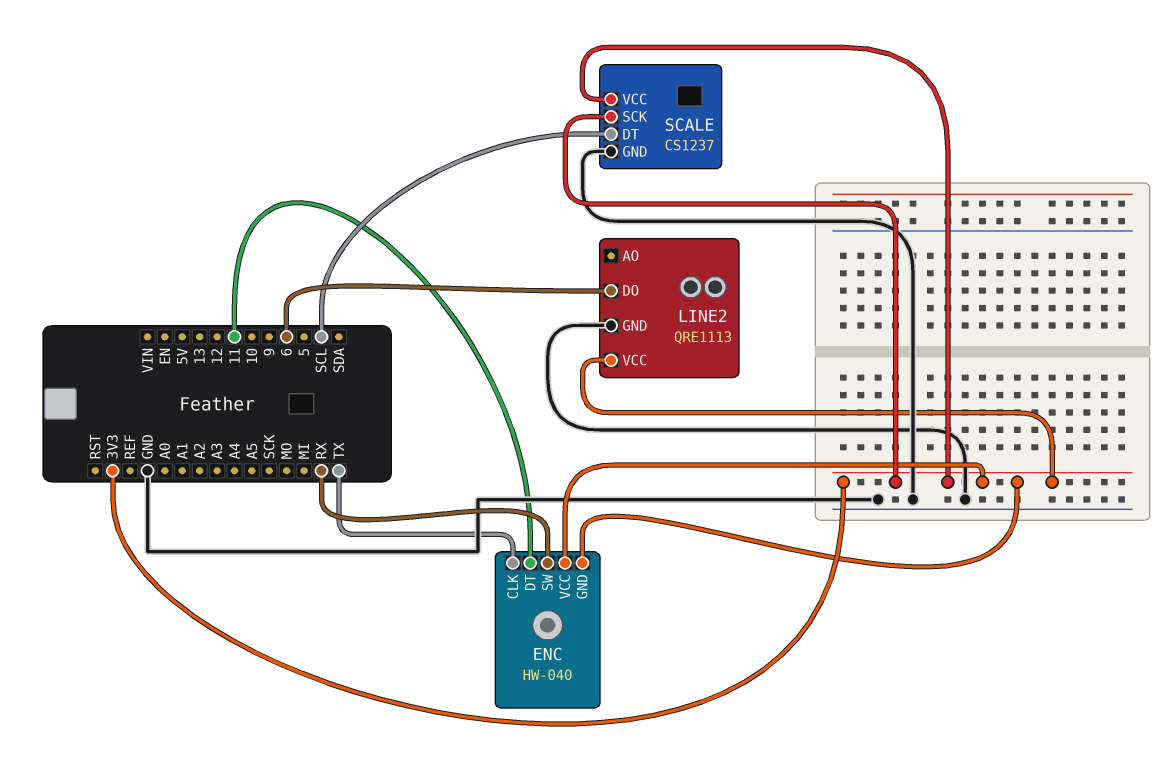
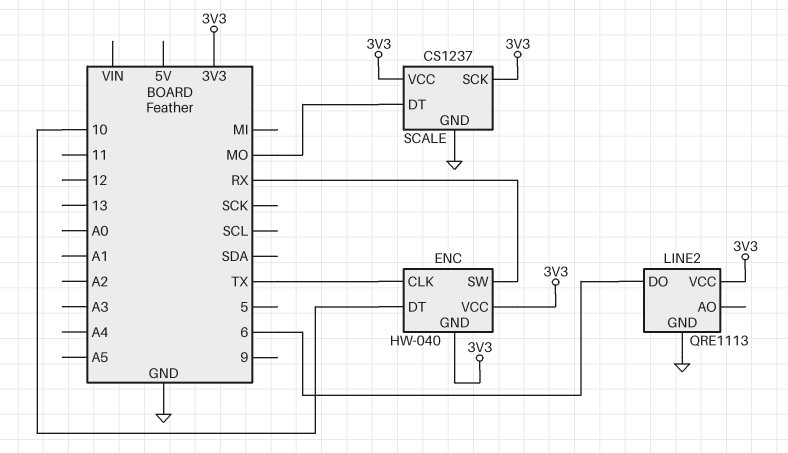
ENC pin DT: 11 -> 10
SCALE pin DT: SCL -> MO

